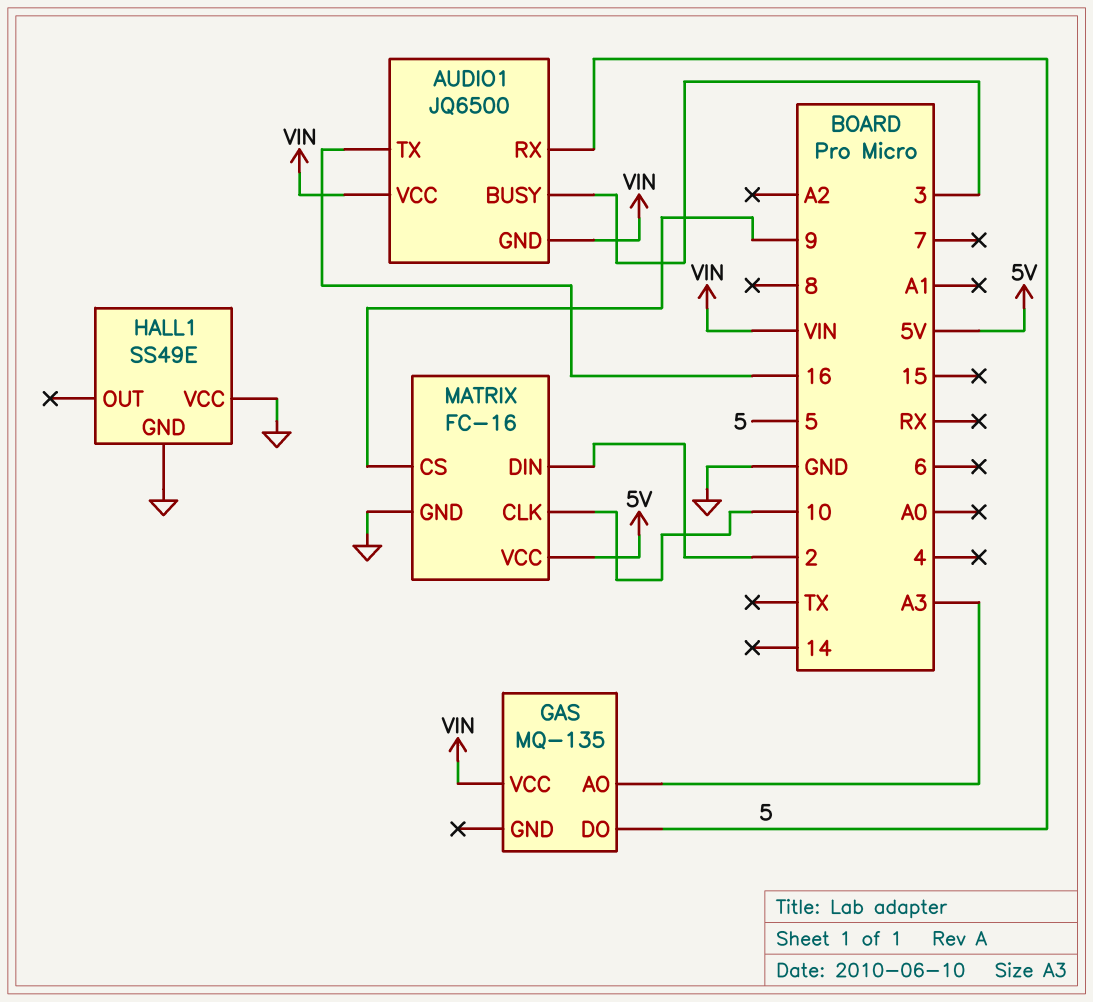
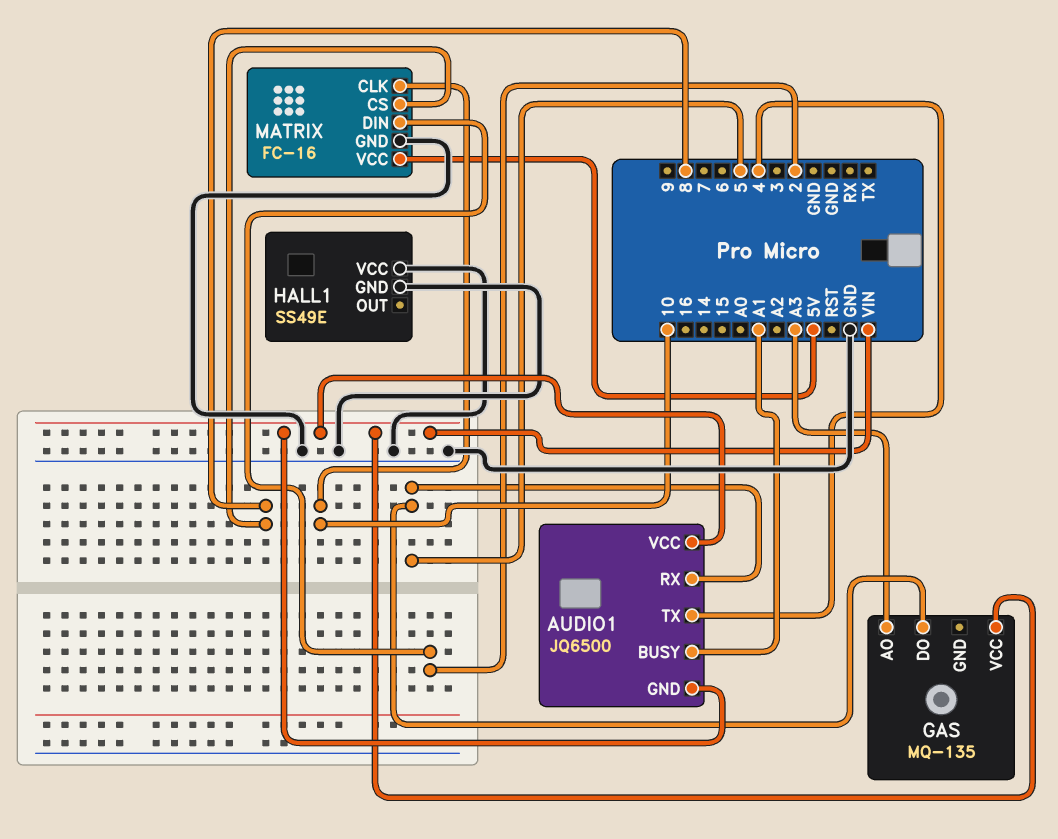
AUDIO1 pin BUSY: 3 -> A1
AUDIO1 pin TX: 16 -> 4
MATRIX pin CS: 9 -> 8

